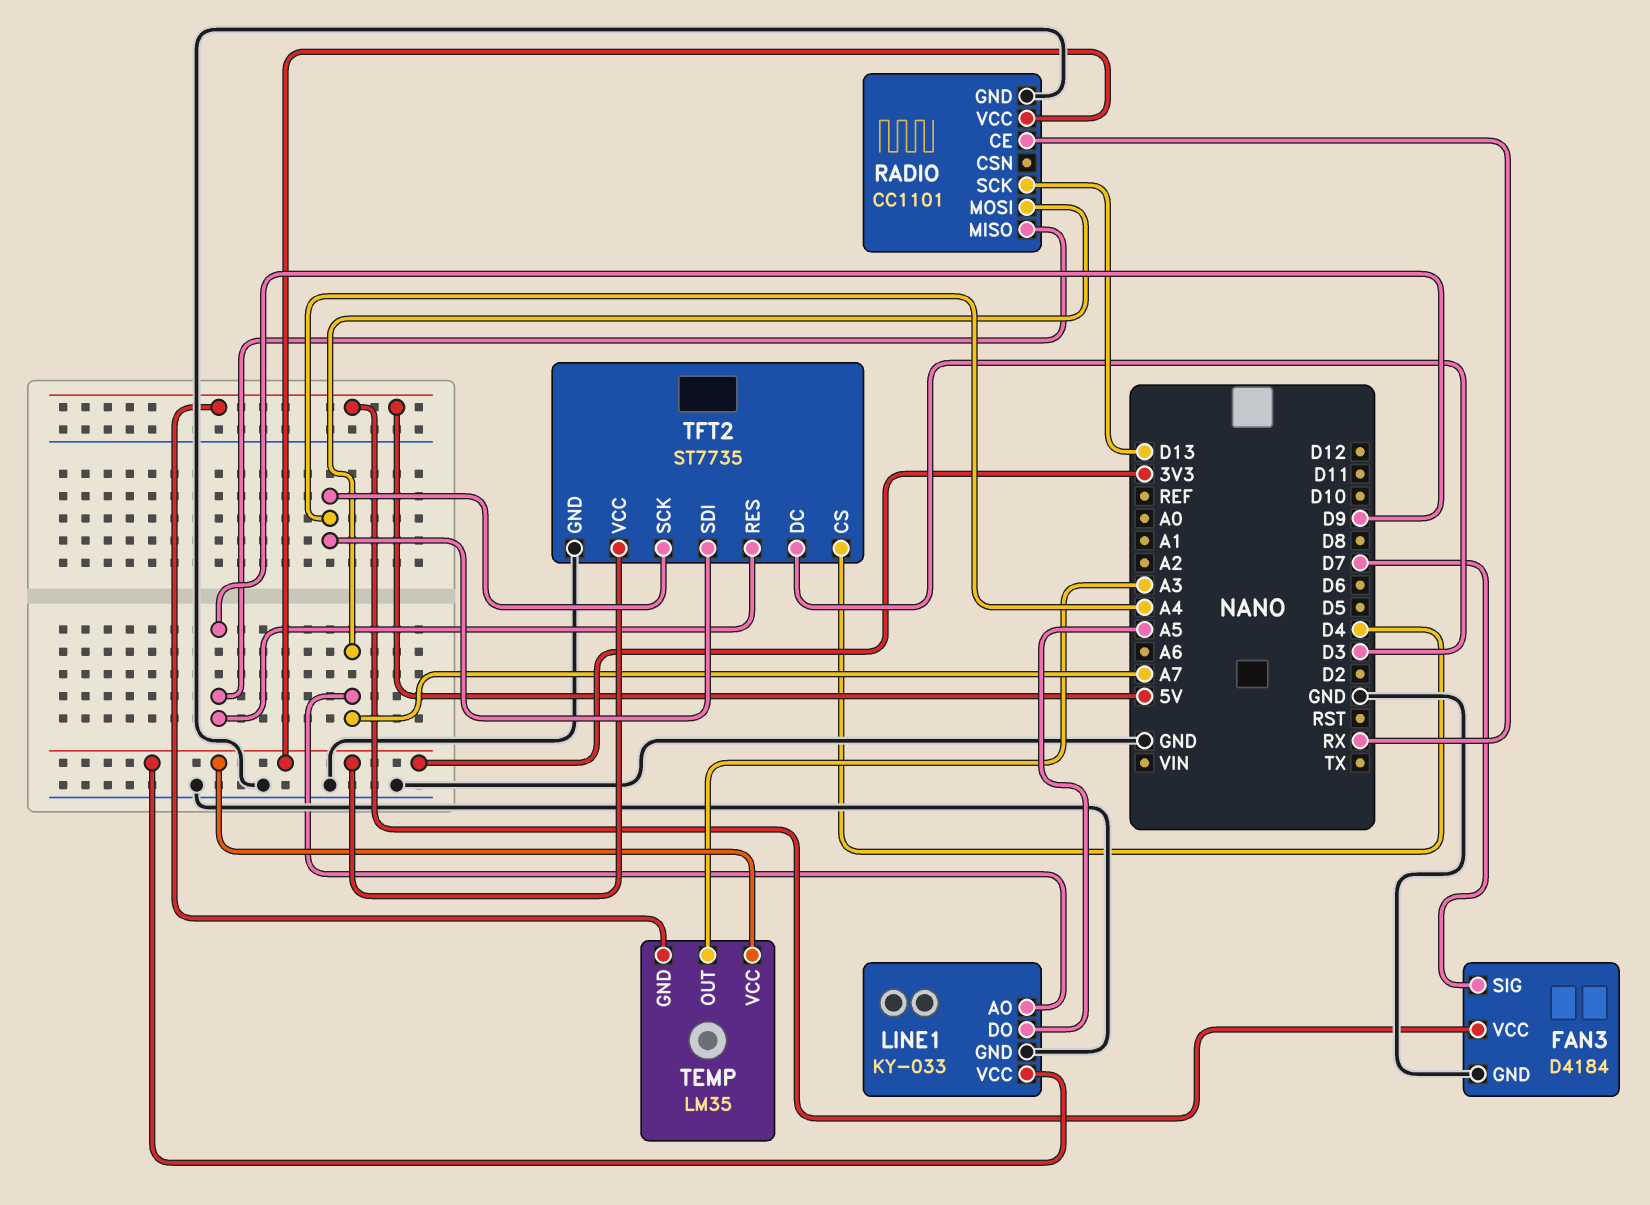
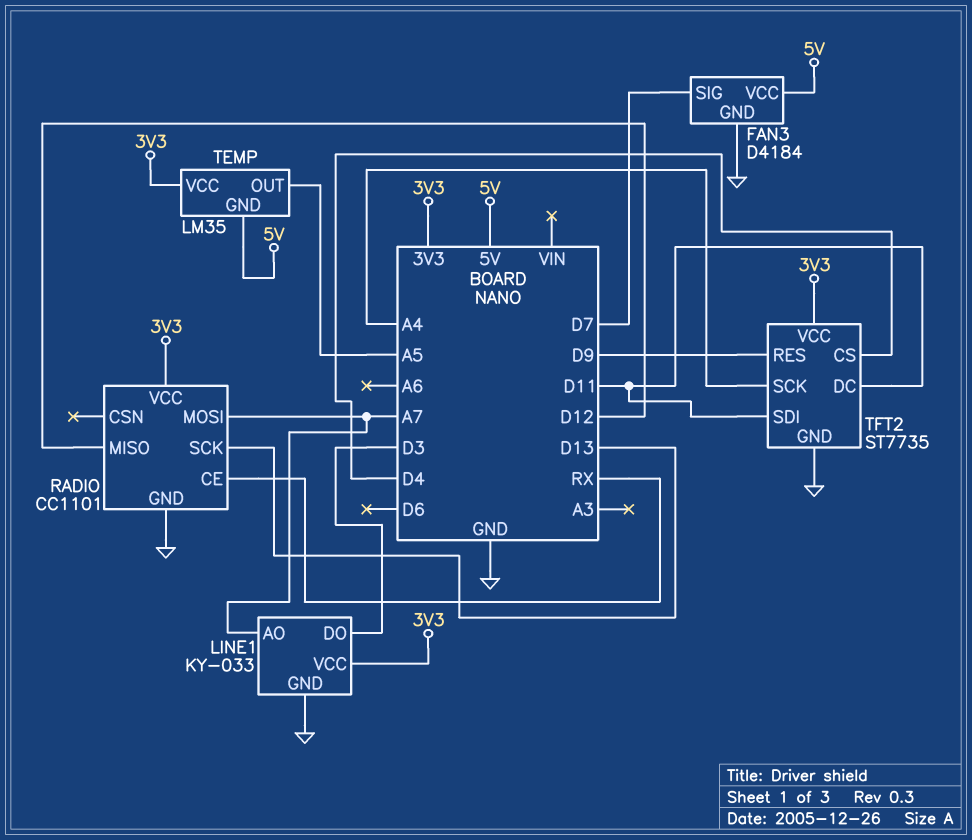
LINE1 pin DO: A5 -> D3
RADIO pin MISO: D9 -> D12
TEMP pin OUT: A3 -> A5
TFT2 pin DC: D3 -> D11
TFT2 pin SDI: A4 -> D11

